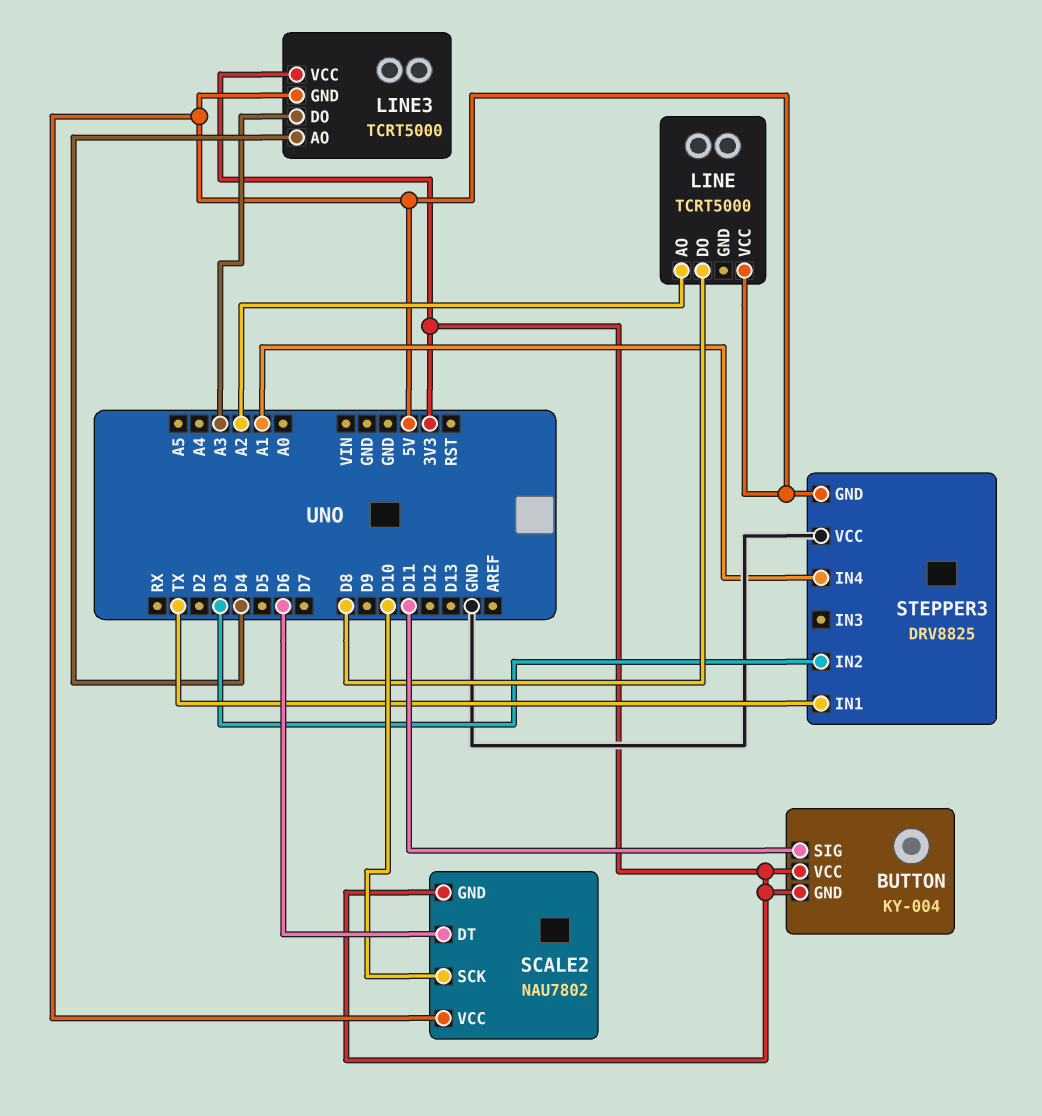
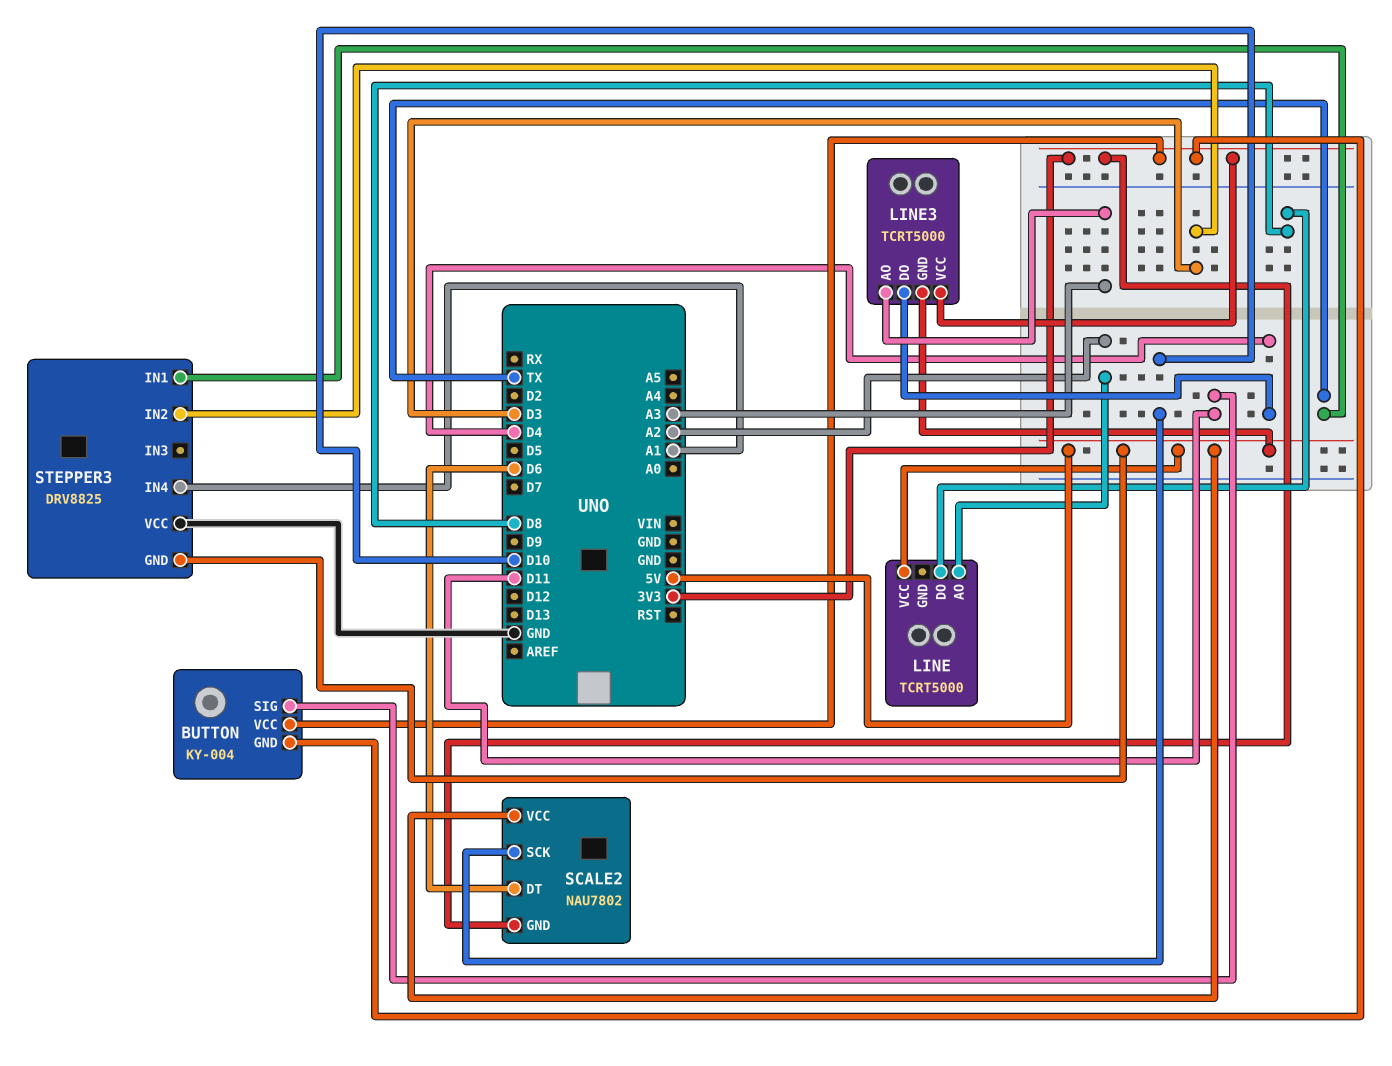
LINE3 pin AO: D4 -> A3
LINE3 pin DO: A3 -> D4

